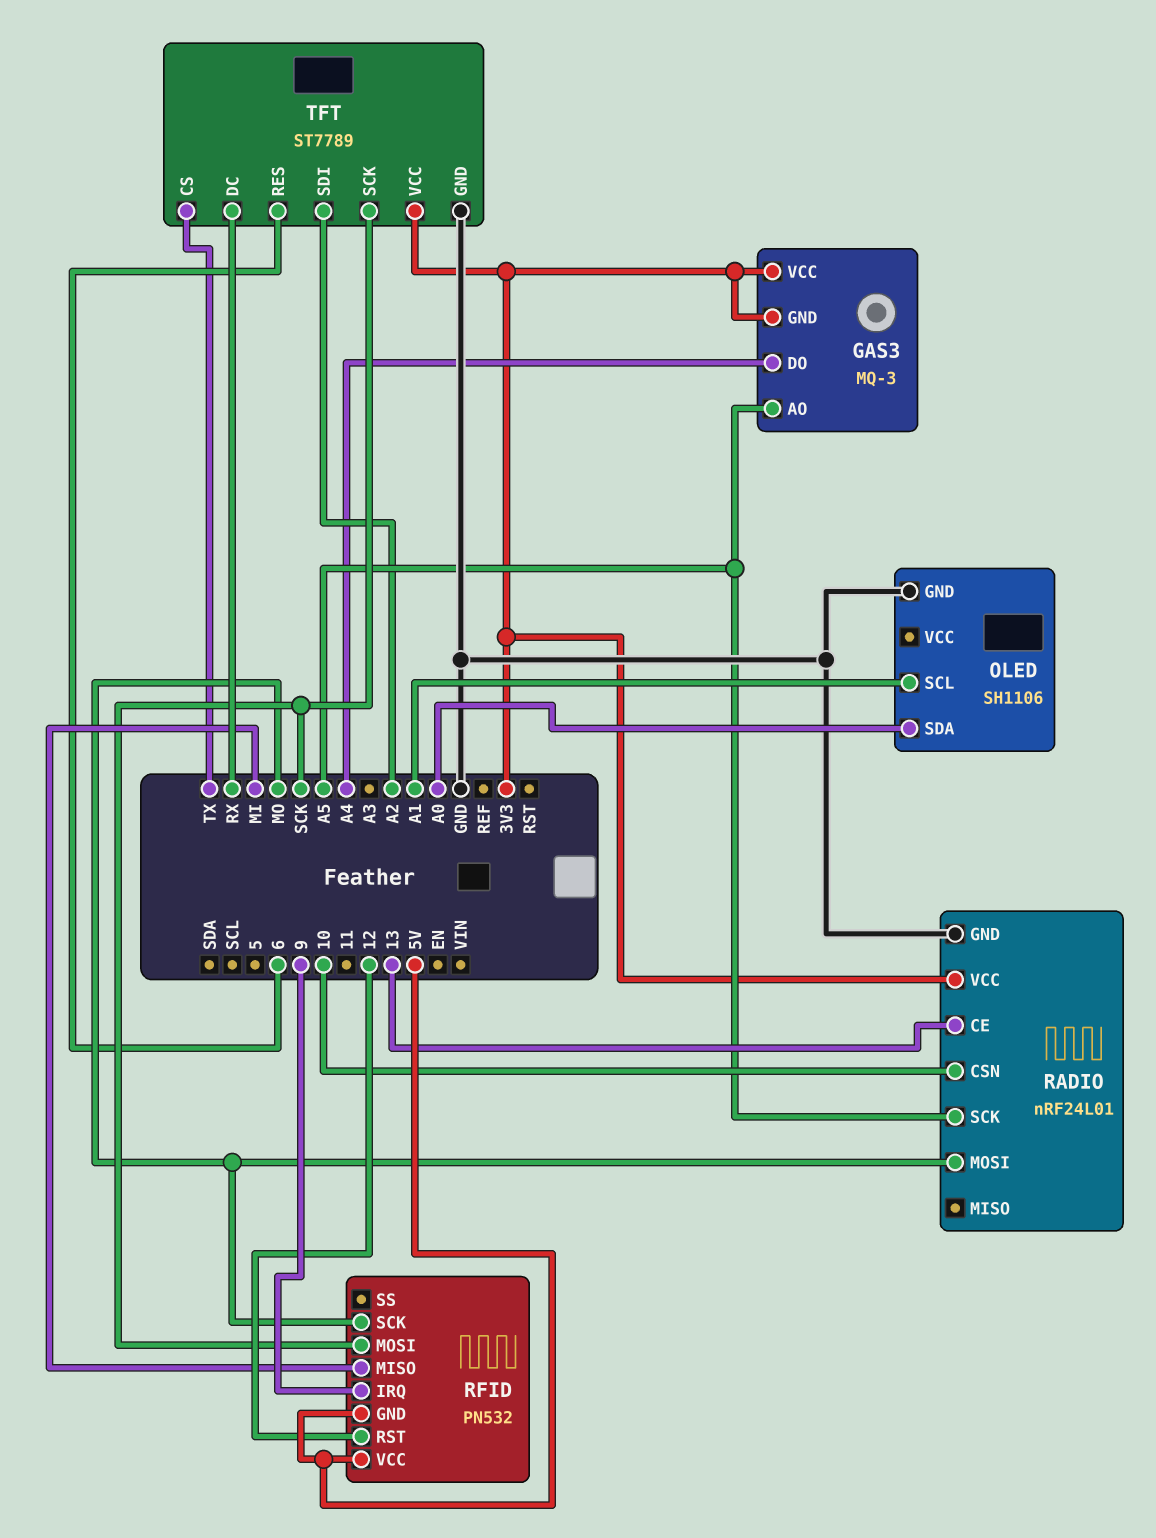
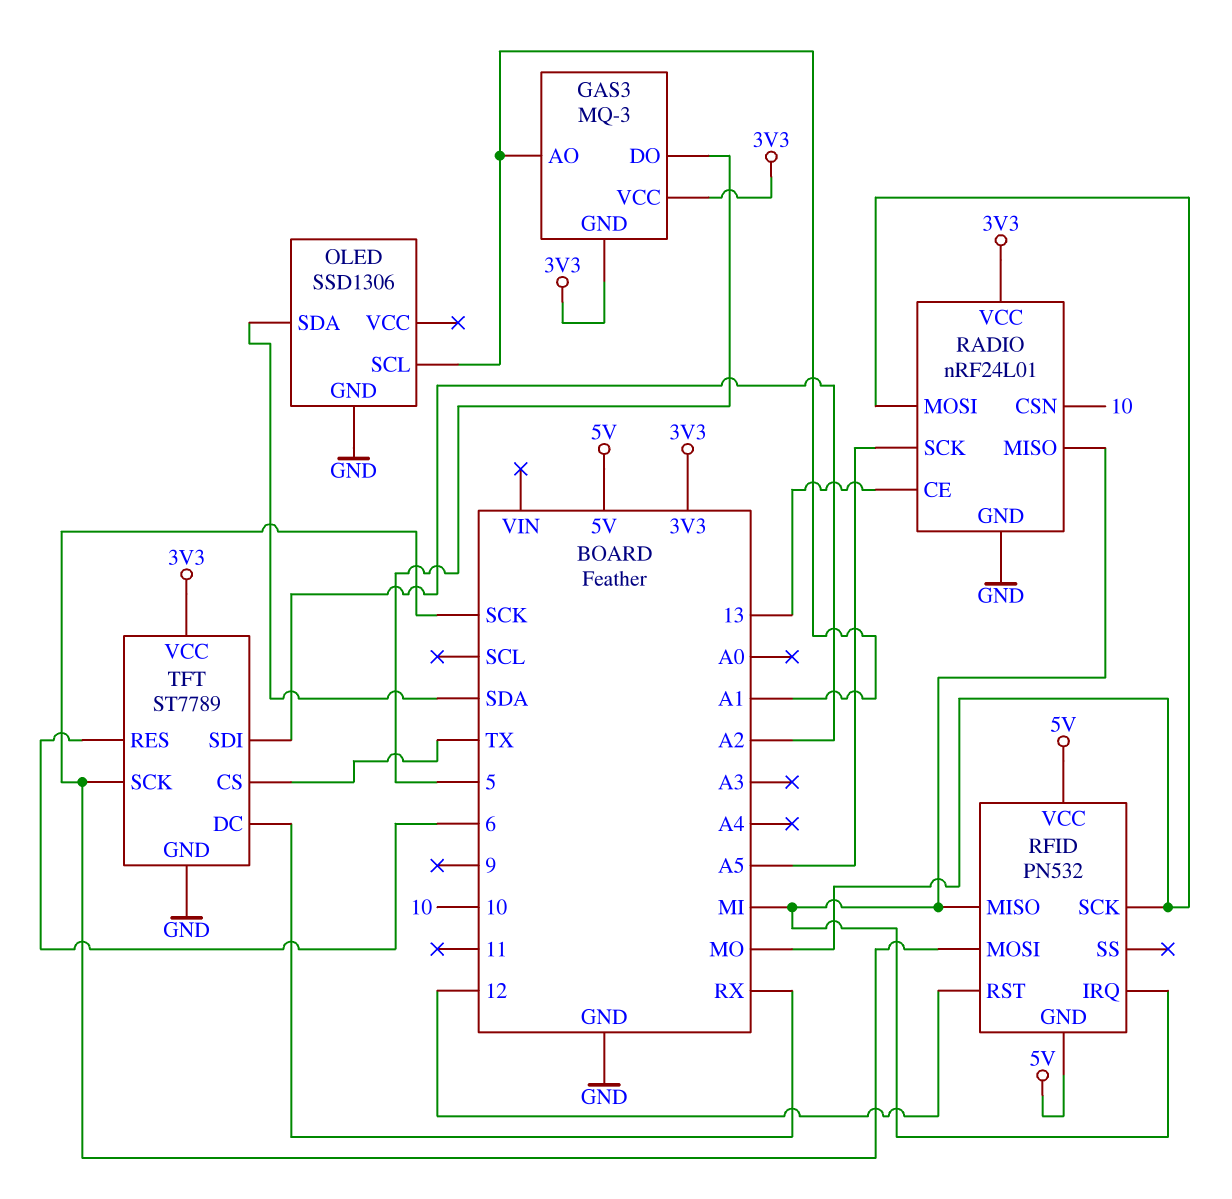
GAS3 pin AO: A5 -> A1
GAS3 pin DO: A4 -> 5
OLED: SH1106 -> SSD1306
OLED pin SDA: A0 -> SDA
RADIO pin MISO: none -> MI
RFID pin IRQ: 9 -> MI

